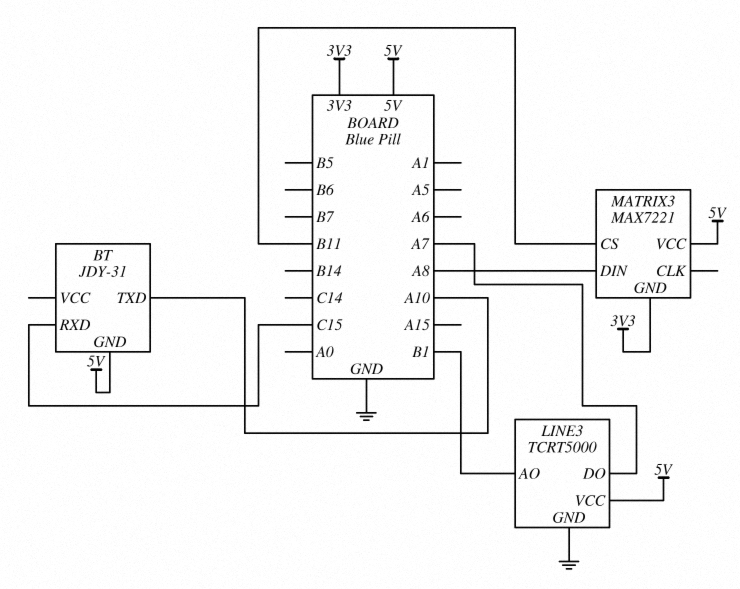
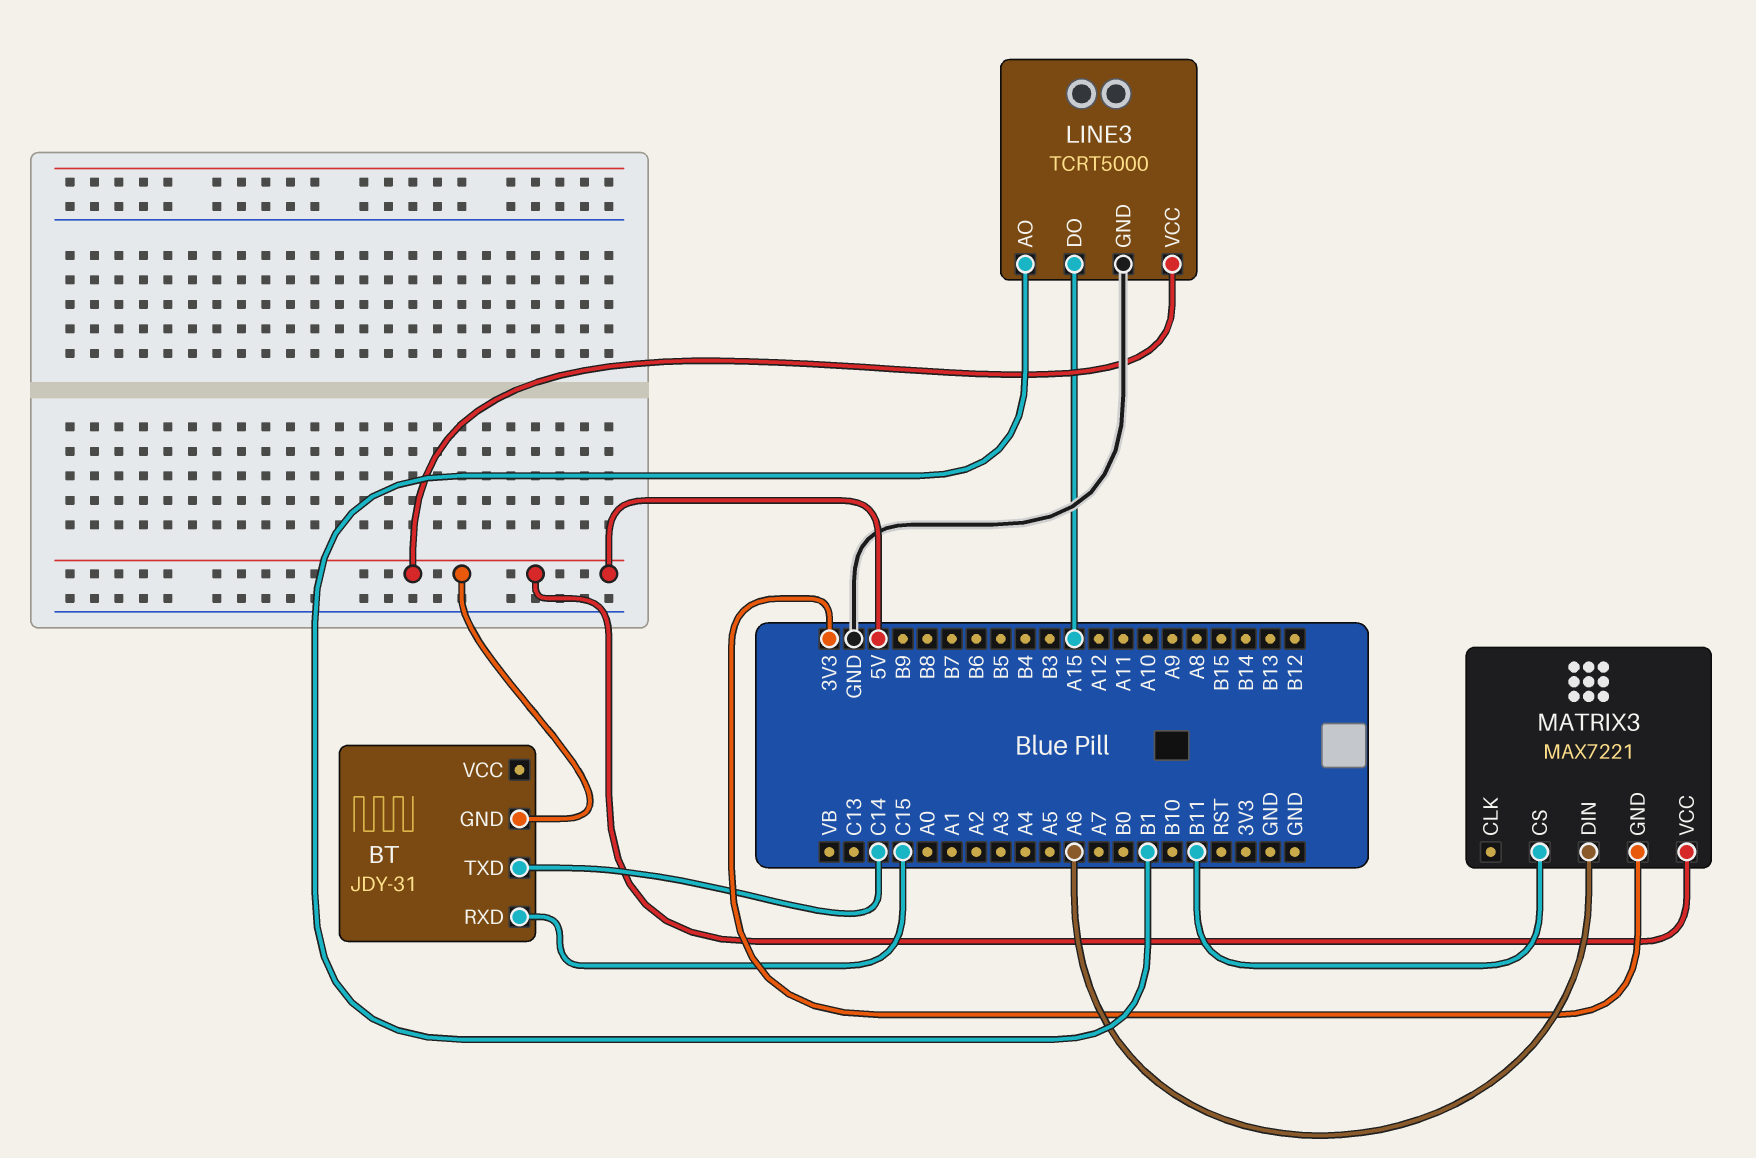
BT pin TXD: A10 -> C14
LINE3 pin DO: A7 -> A15
MATRIX3 pin DIN: A8 -> A6

